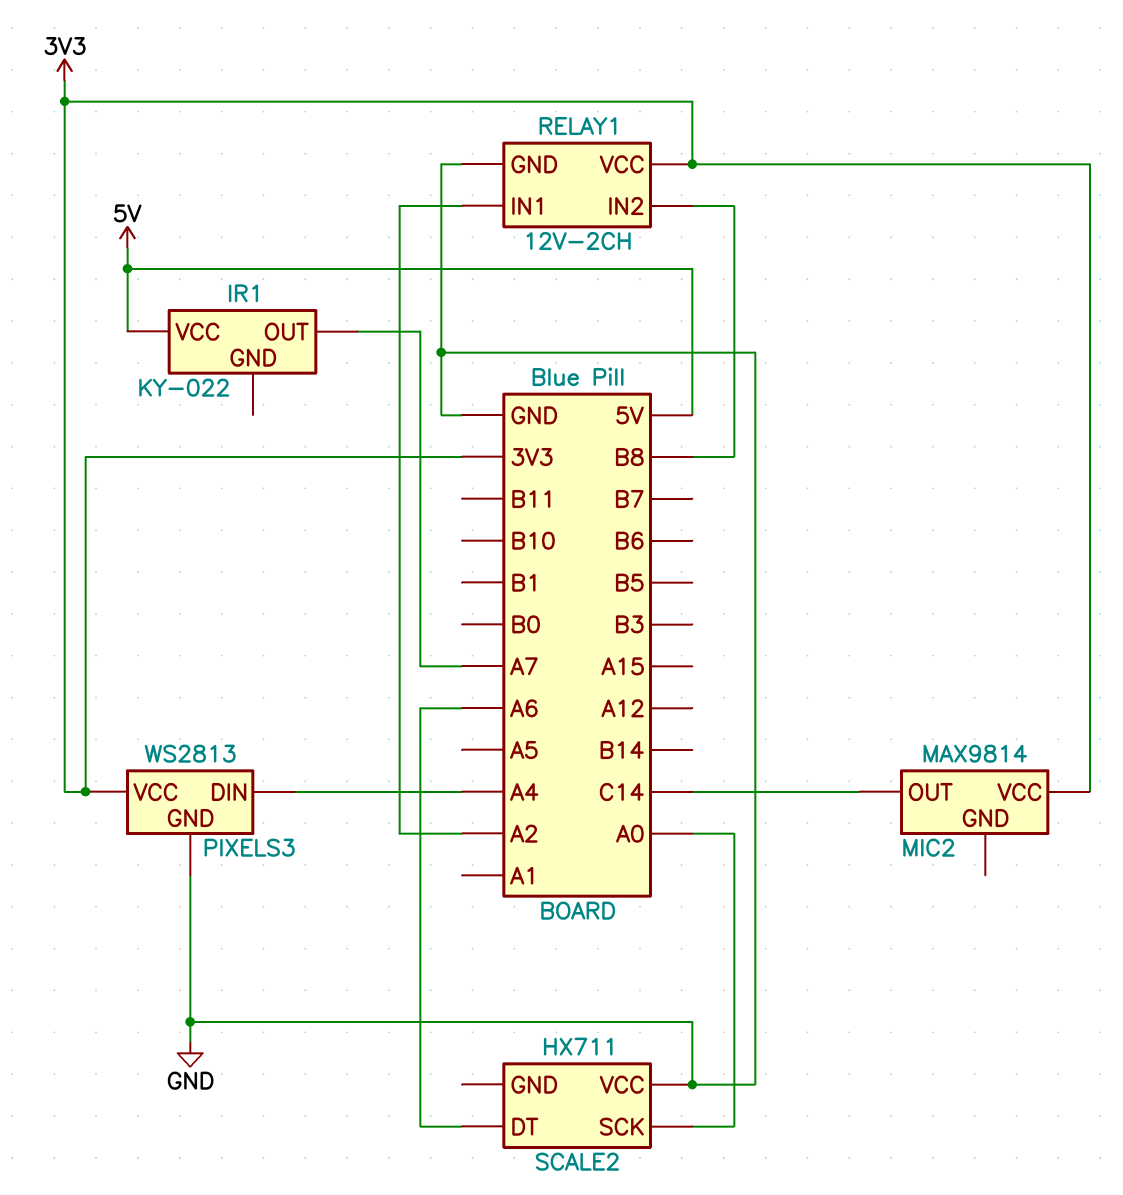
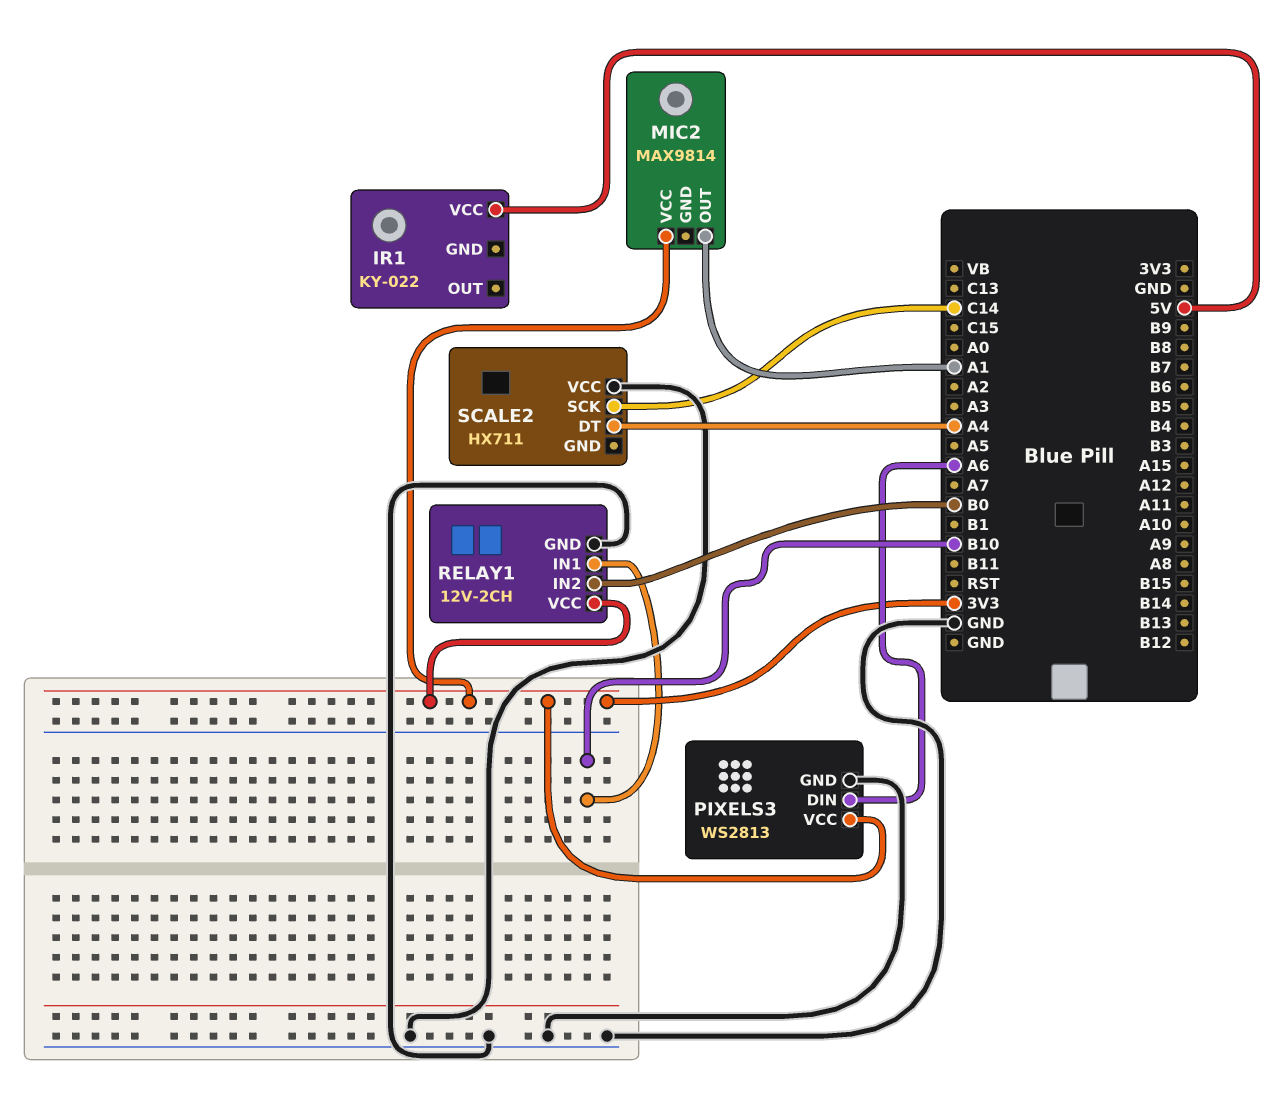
IR1 pin OUT: A7 -> none
MIC2 pin OUT: C14 -> A1
PIXELS3 pin DIN: A4 -> A6
RELAY1 pin IN1: A2 -> B10
RELAY1 pin IN2: B8 -> B0
SCALE2 pin DT: A6 -> A4
SCALE2 pin SCK: A0 -> C14

